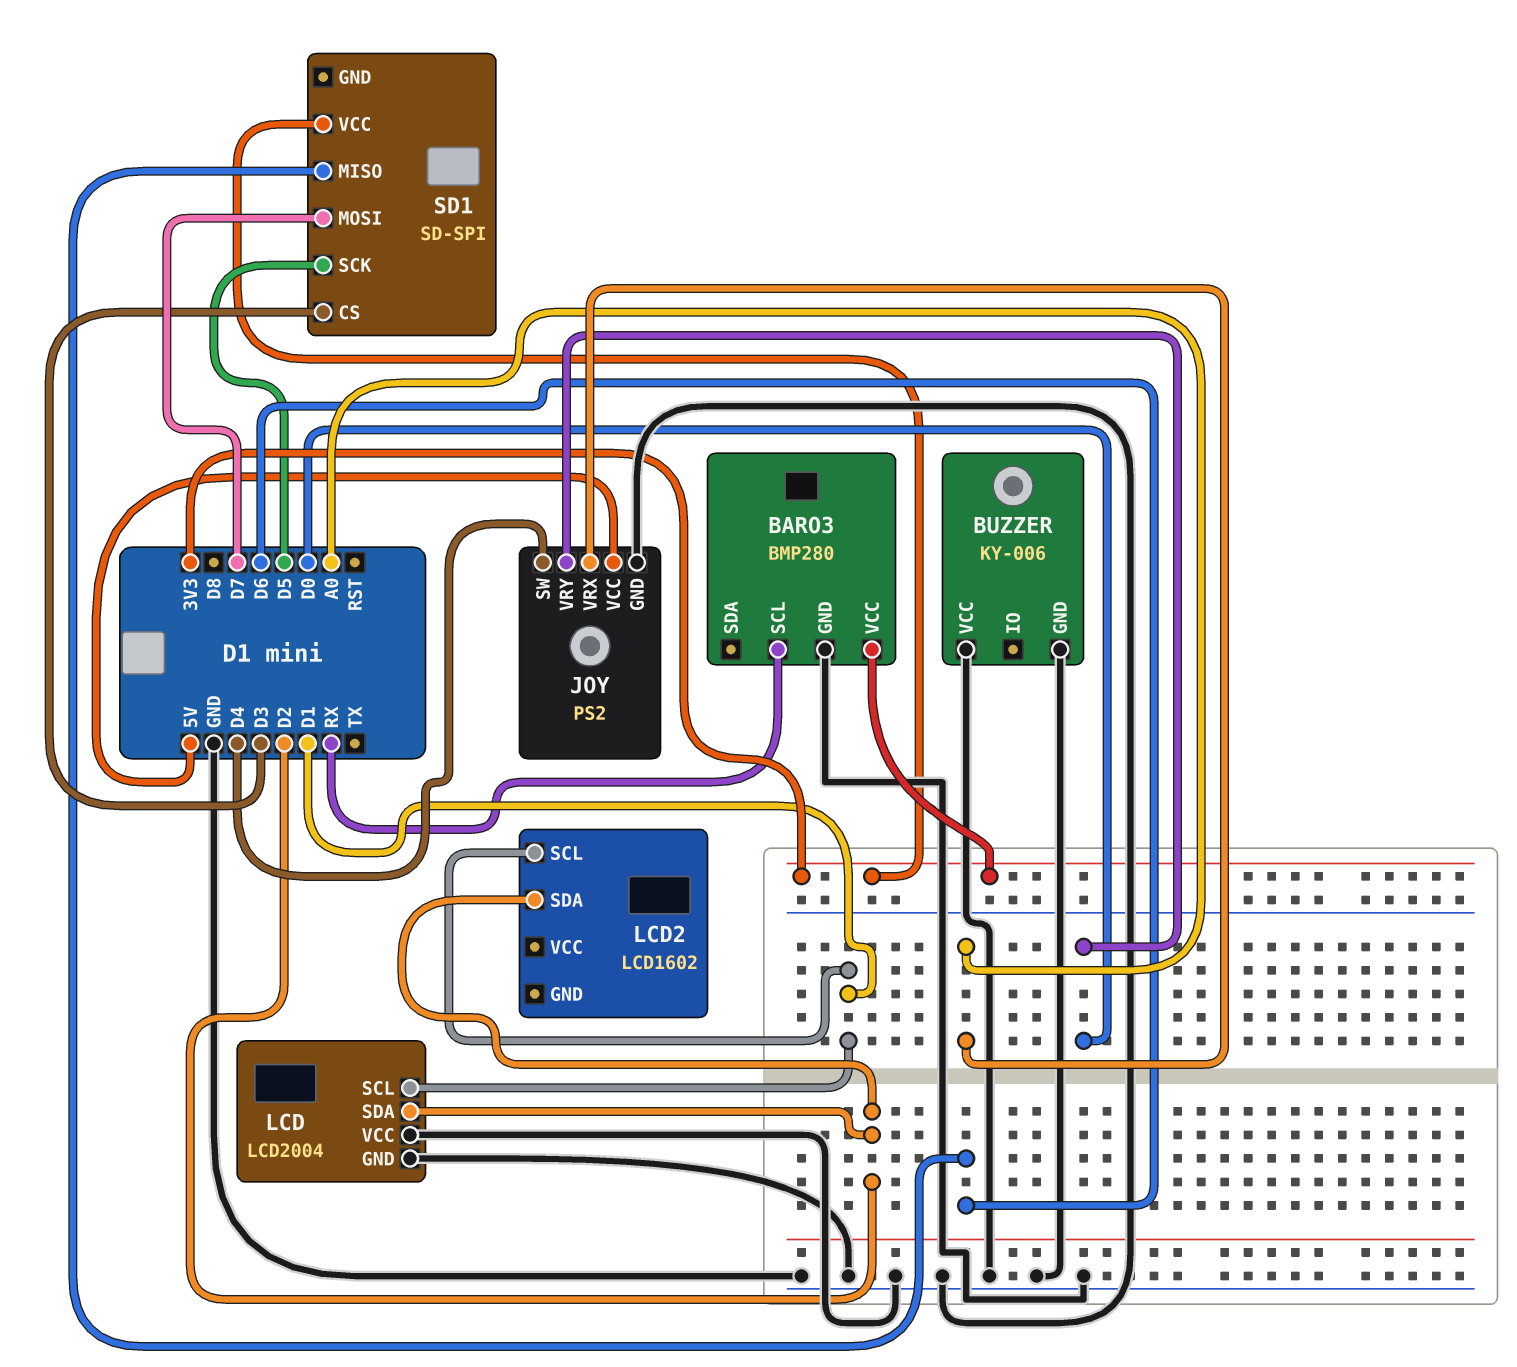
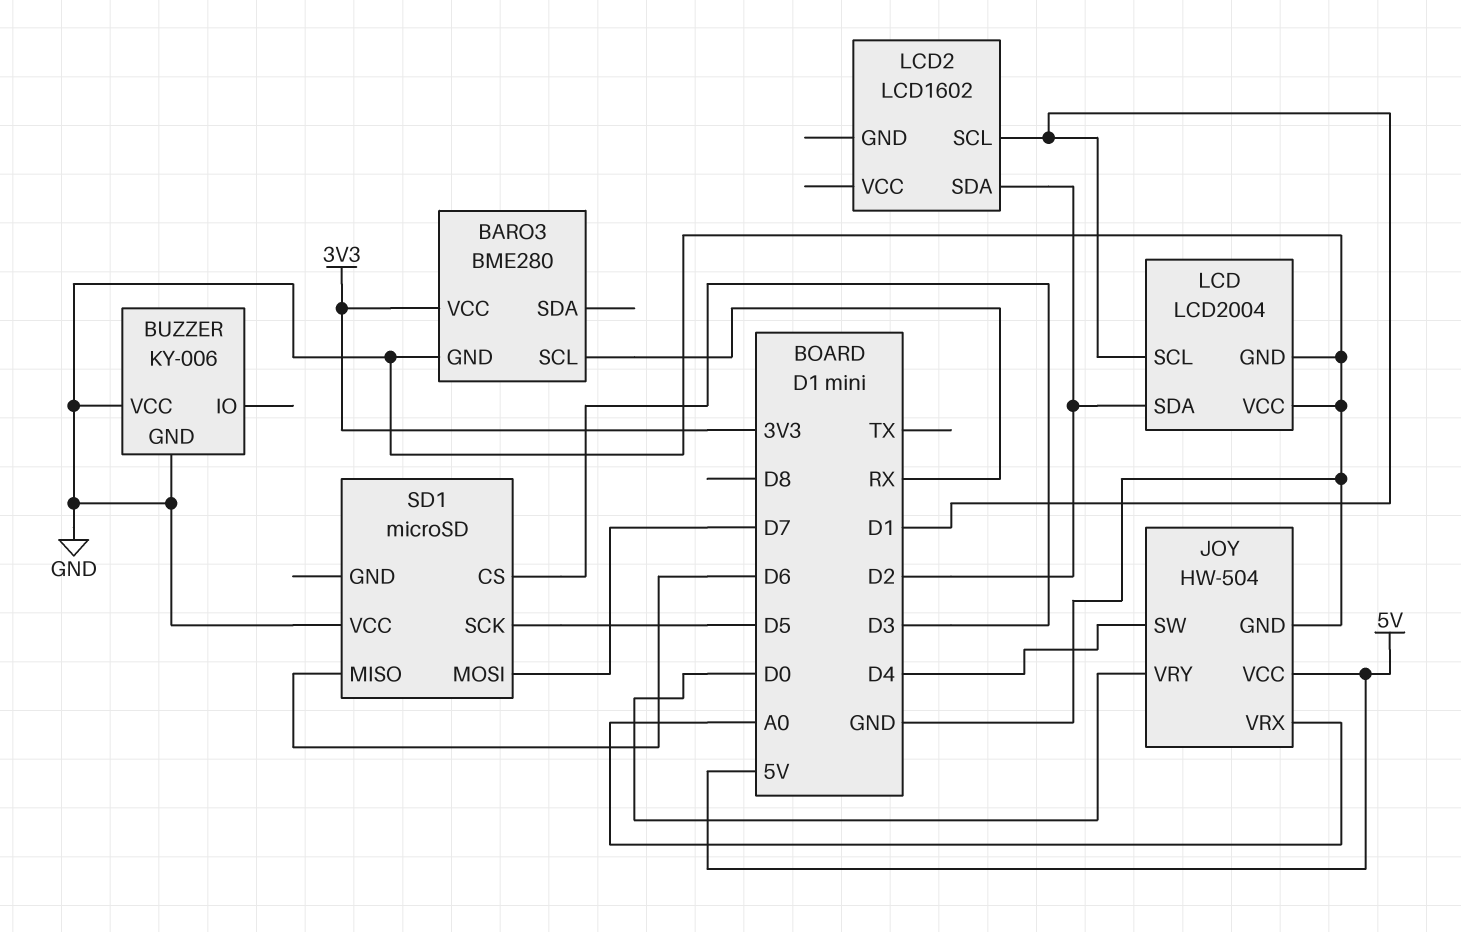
BARO3: BMP280 -> BME280
JOY: PS2 -> HW-504
SD1: SD-SPI -> microSD
SD1 pin VCC: 3V3 -> GND

